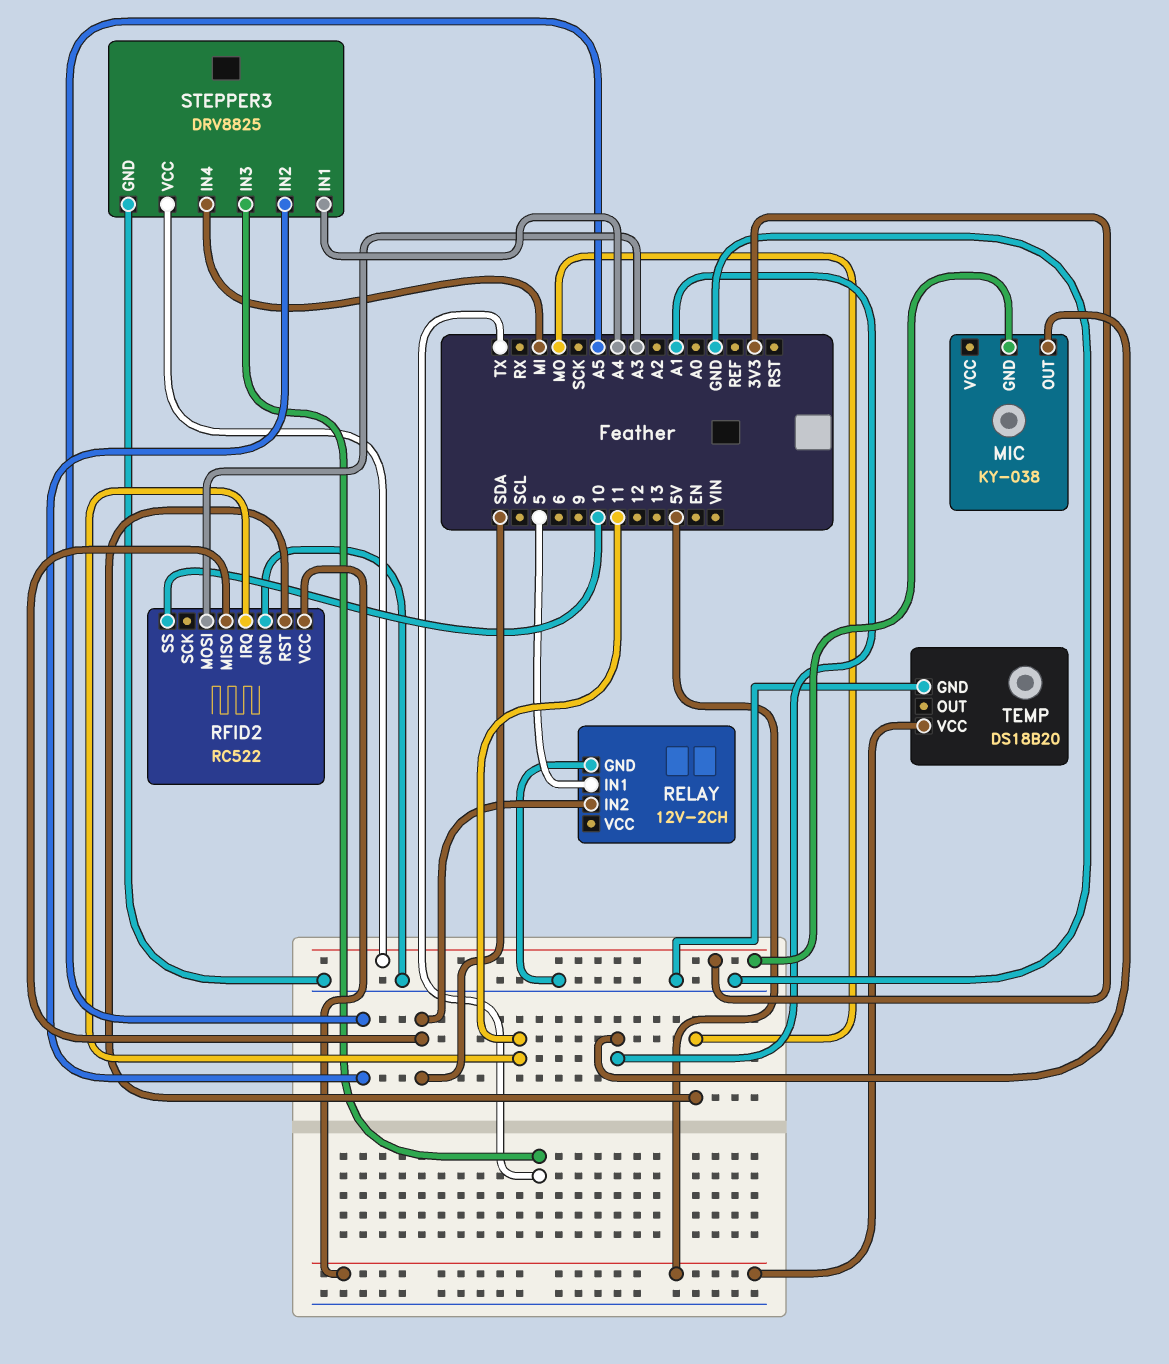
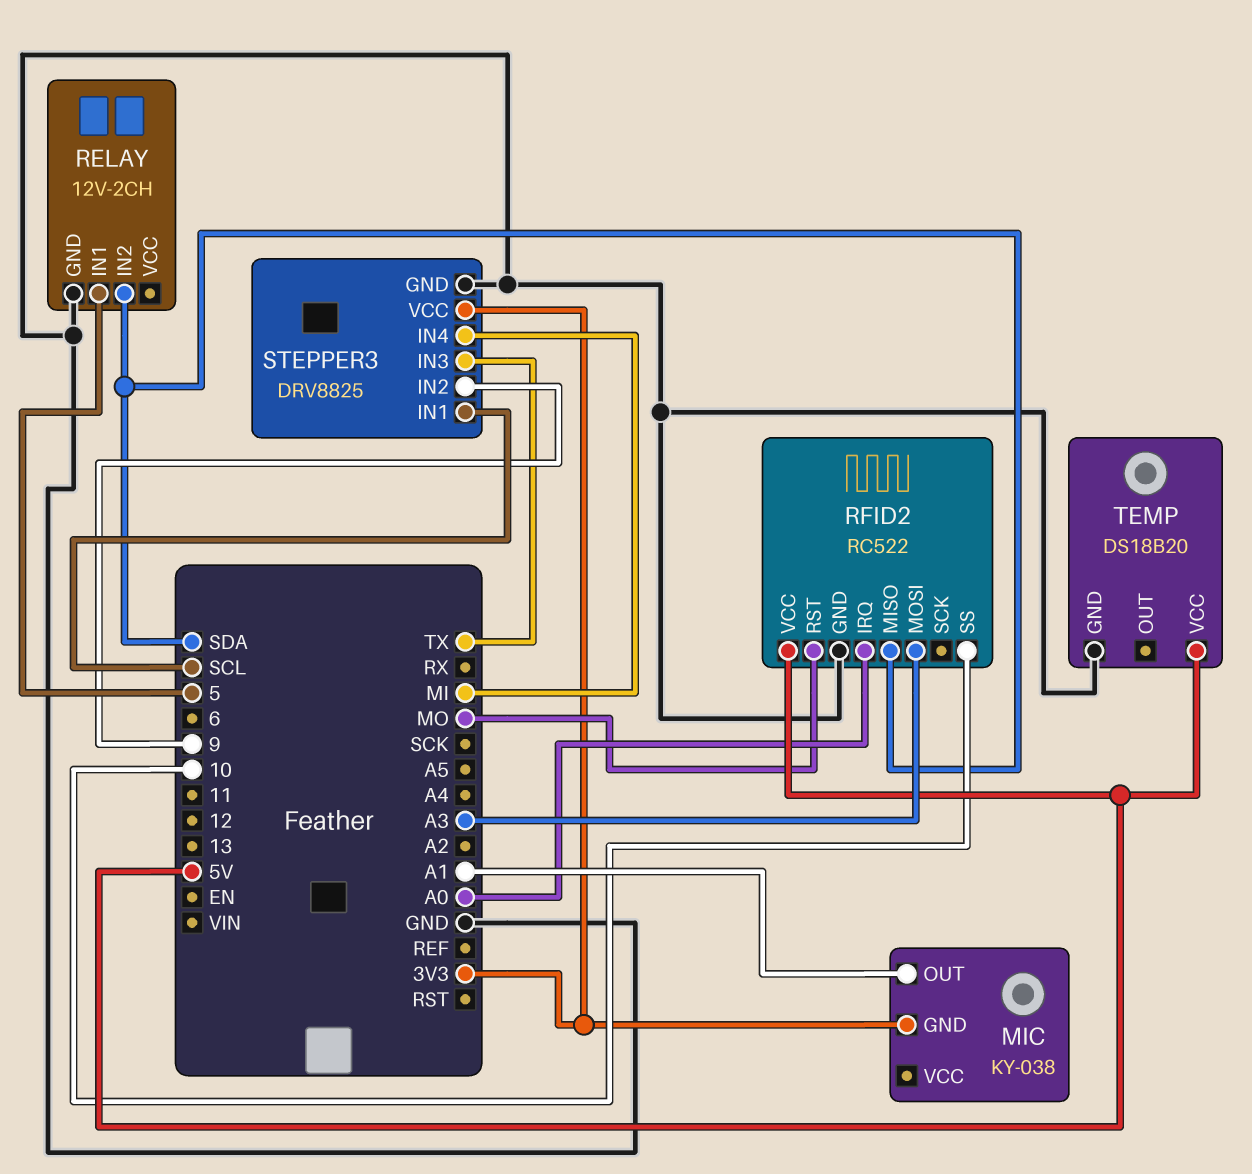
RFID2 pin IRQ: 11 -> A0
STEPPER3 pin IN1: A4 -> SCL
STEPPER3 pin IN2: A5 -> 9

